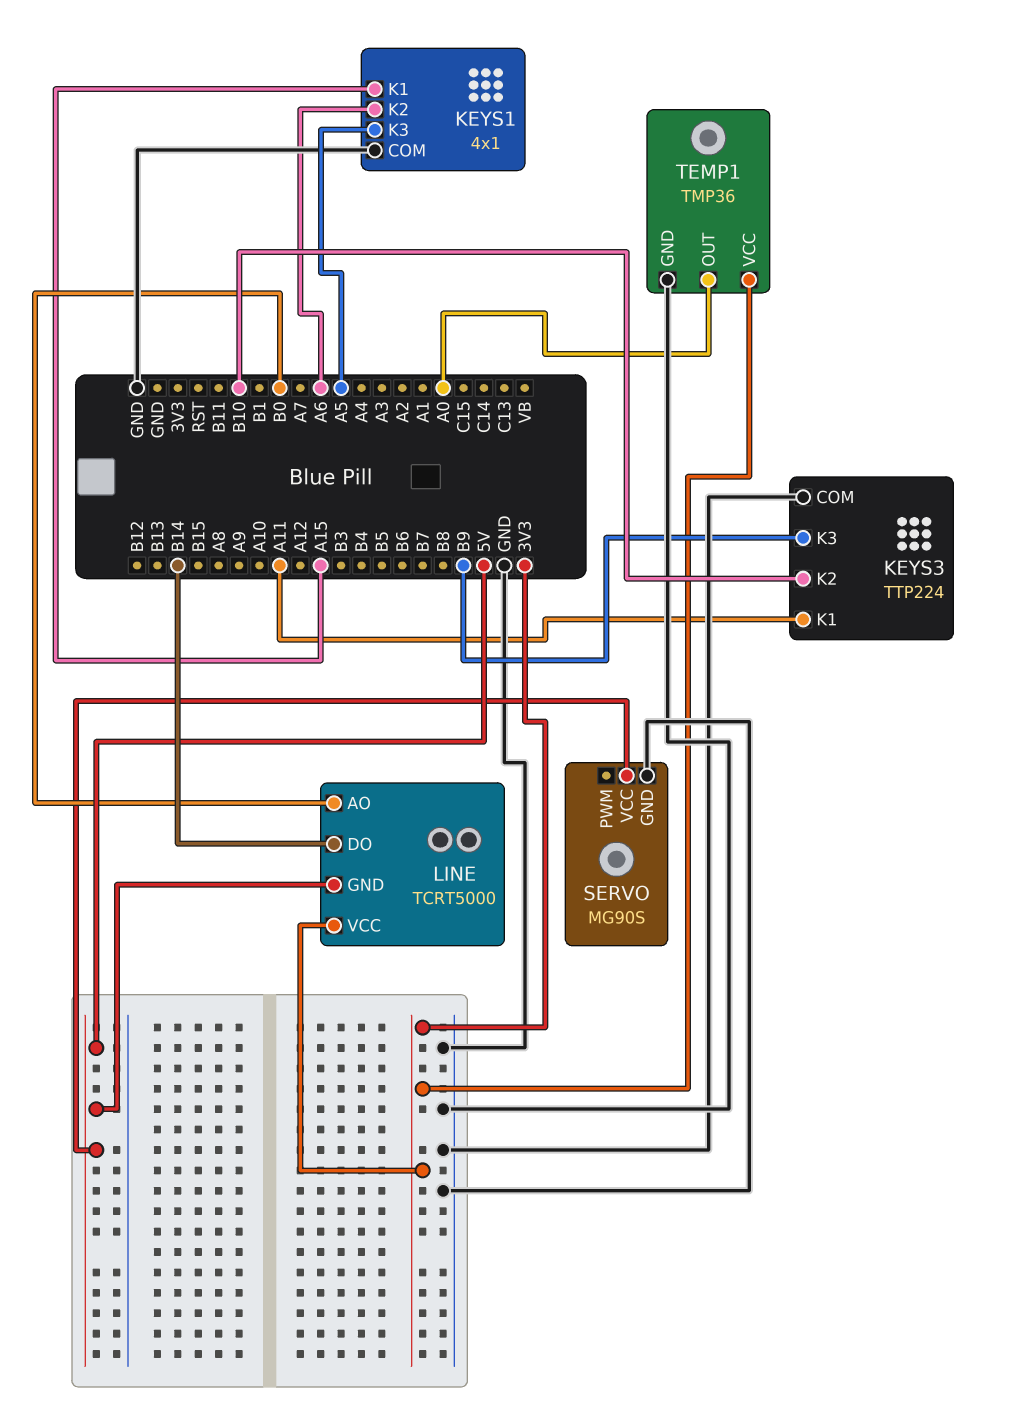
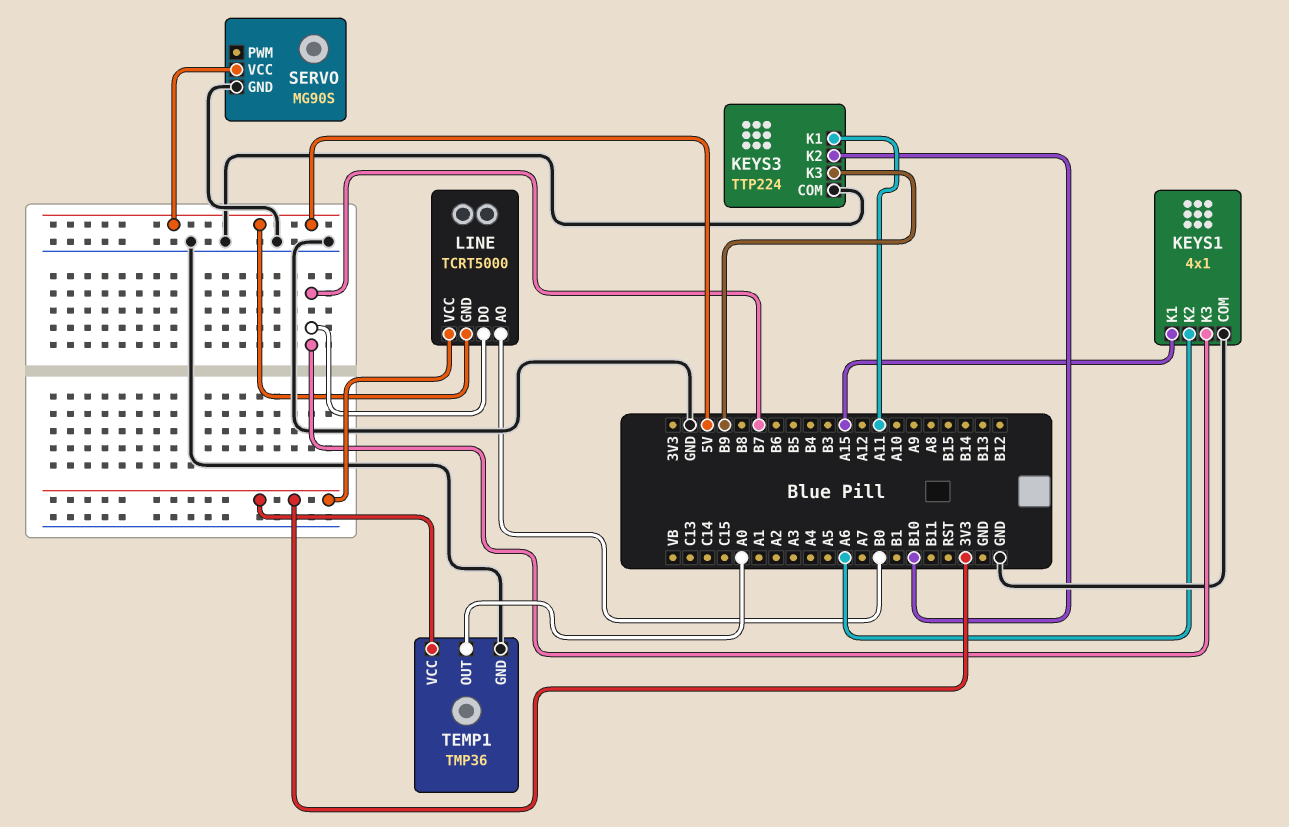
KEYS1 pin K3: A5 -> B7
LINE pin DO: B14 -> B7

